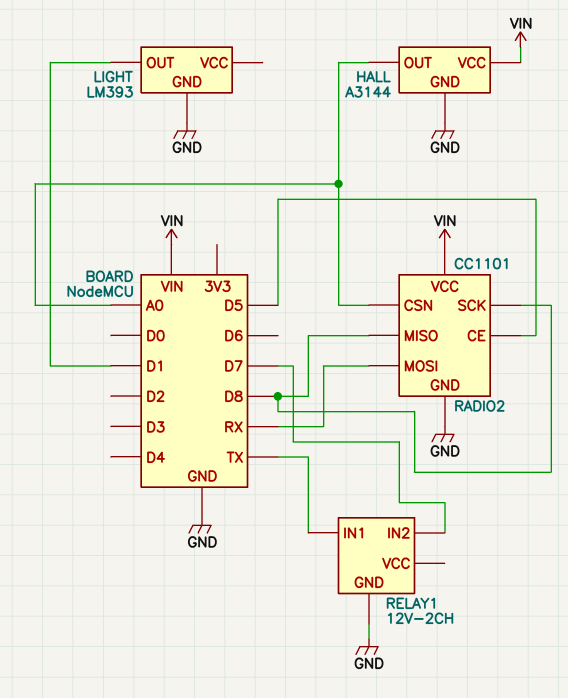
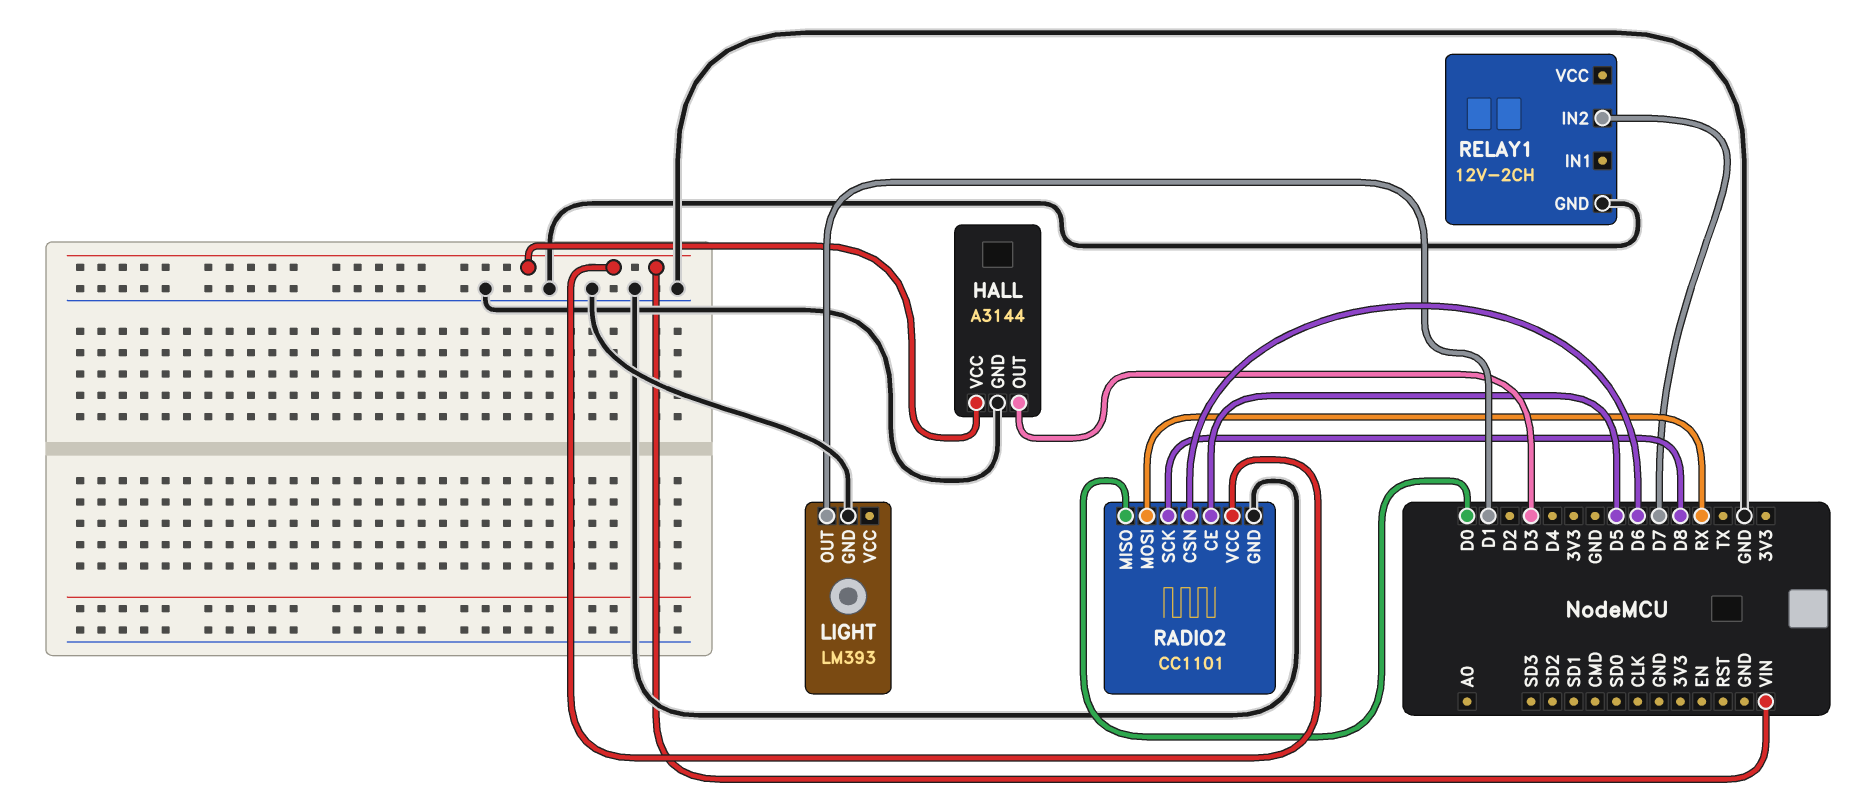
HALL pin OUT: A0 -> D3
RADIO2 pin CSN: A0 -> D6
RADIO2 pin MISO: D8 -> D0
RELAY1 pin IN1: TX -> none

